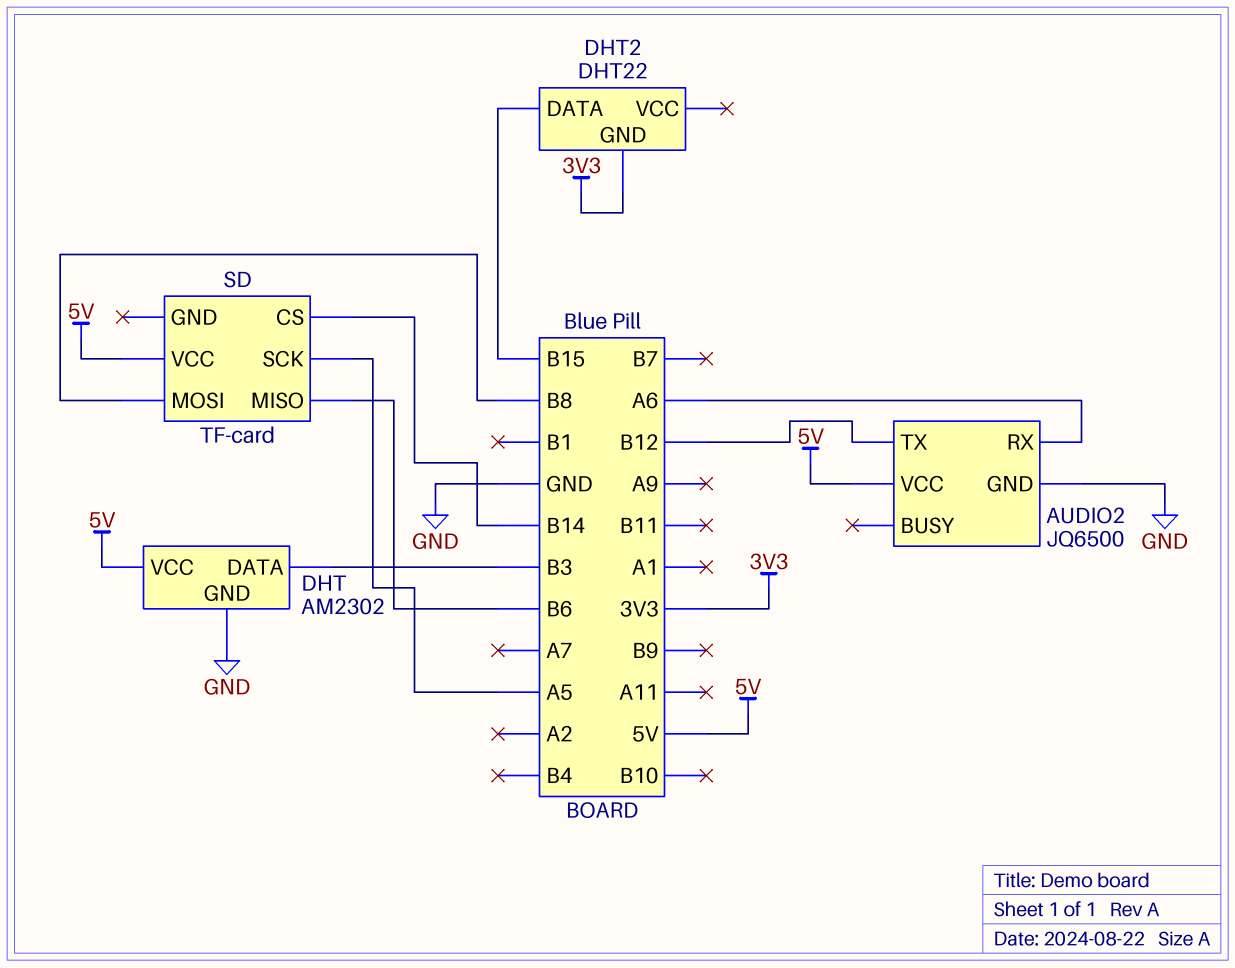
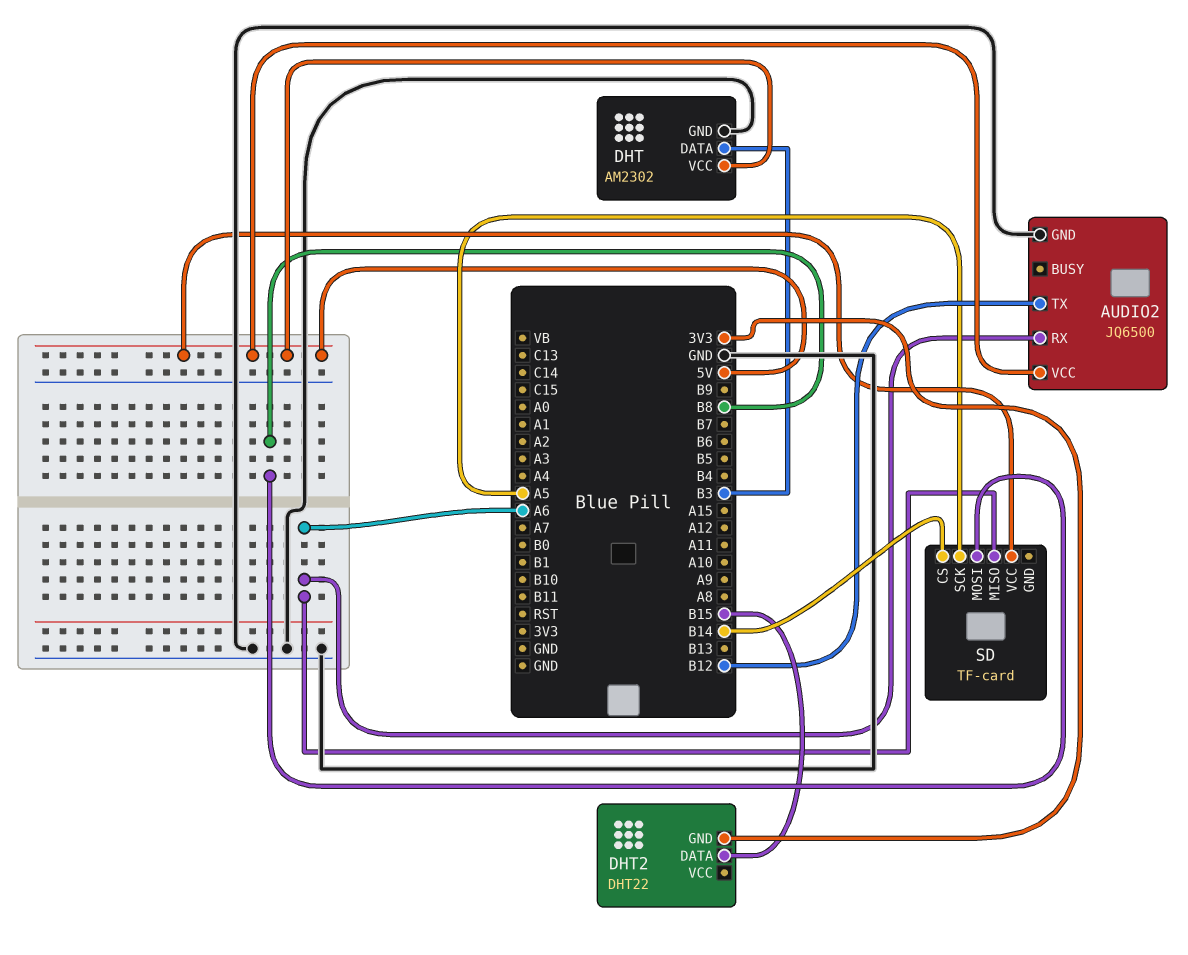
SD pin MISO: B6 -> A6

